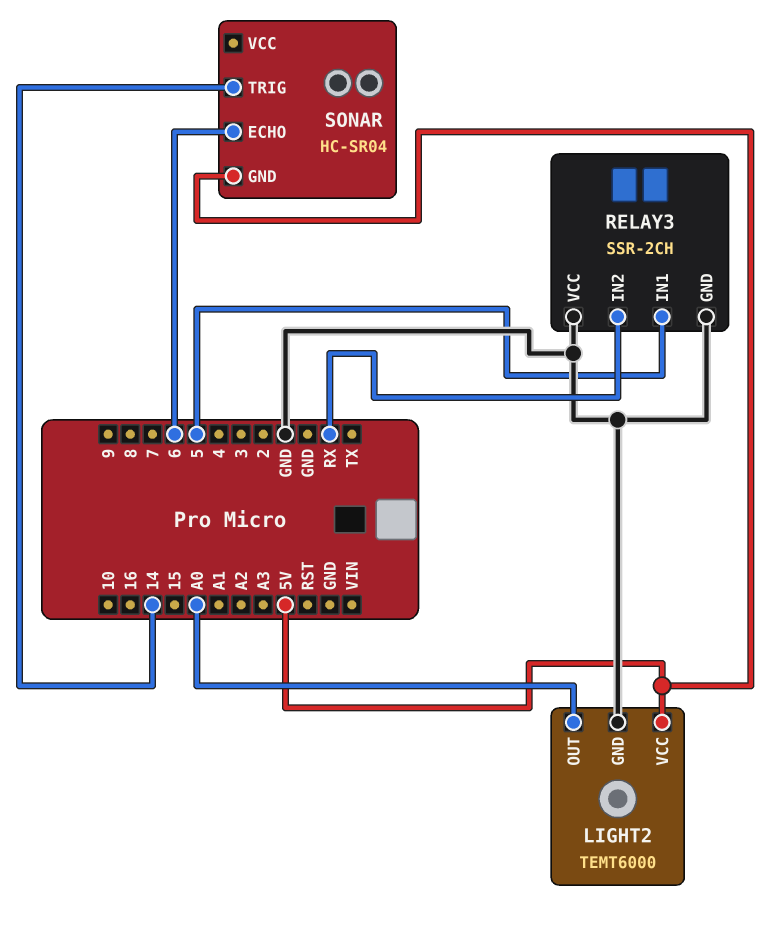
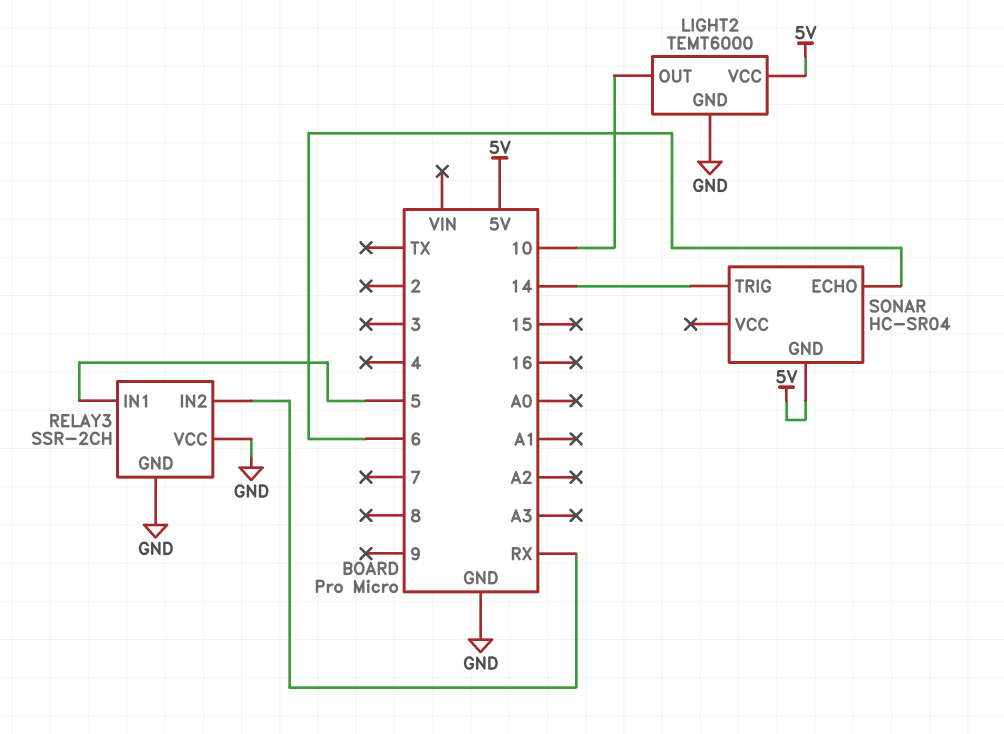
LIGHT2 pin OUT: A0 -> 10

